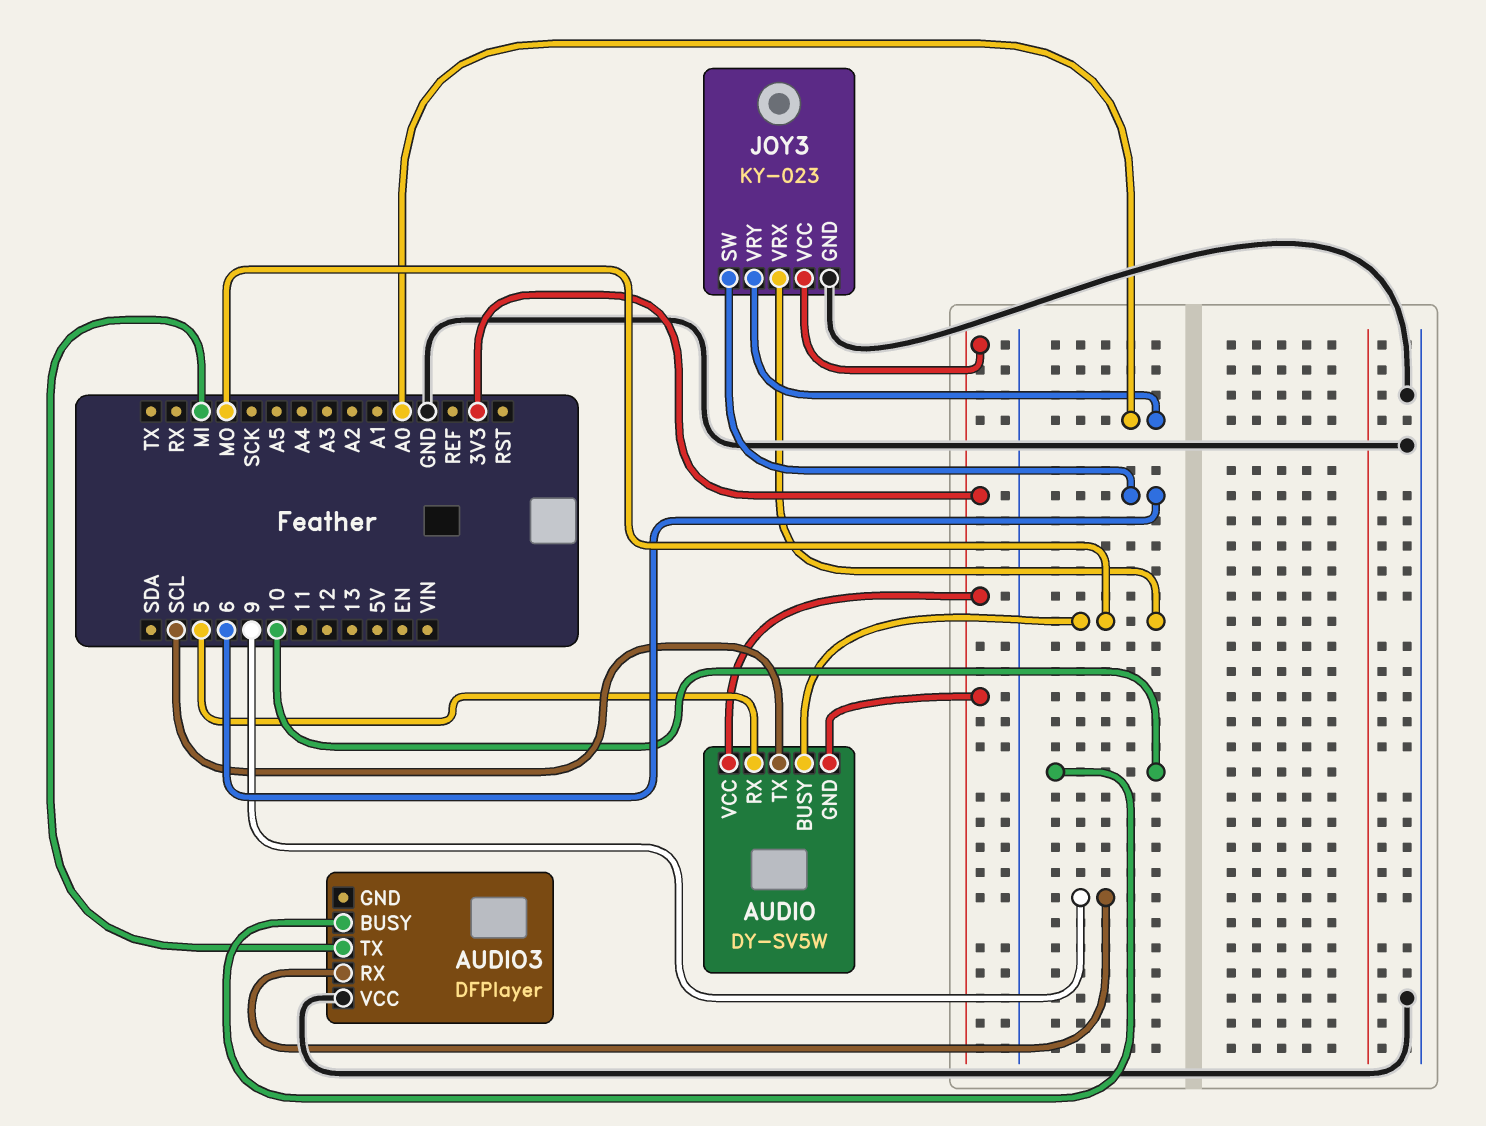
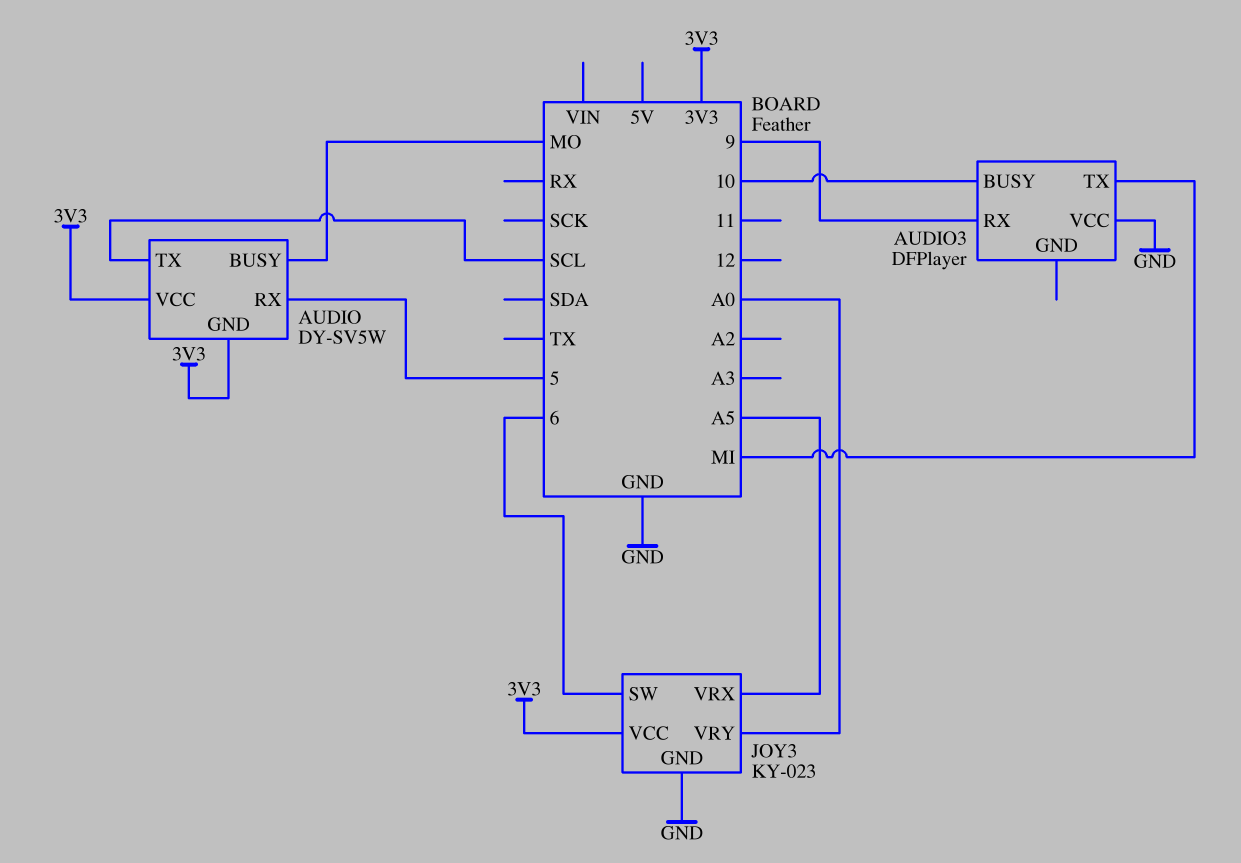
JOY3 pin VRX: MO -> A5

